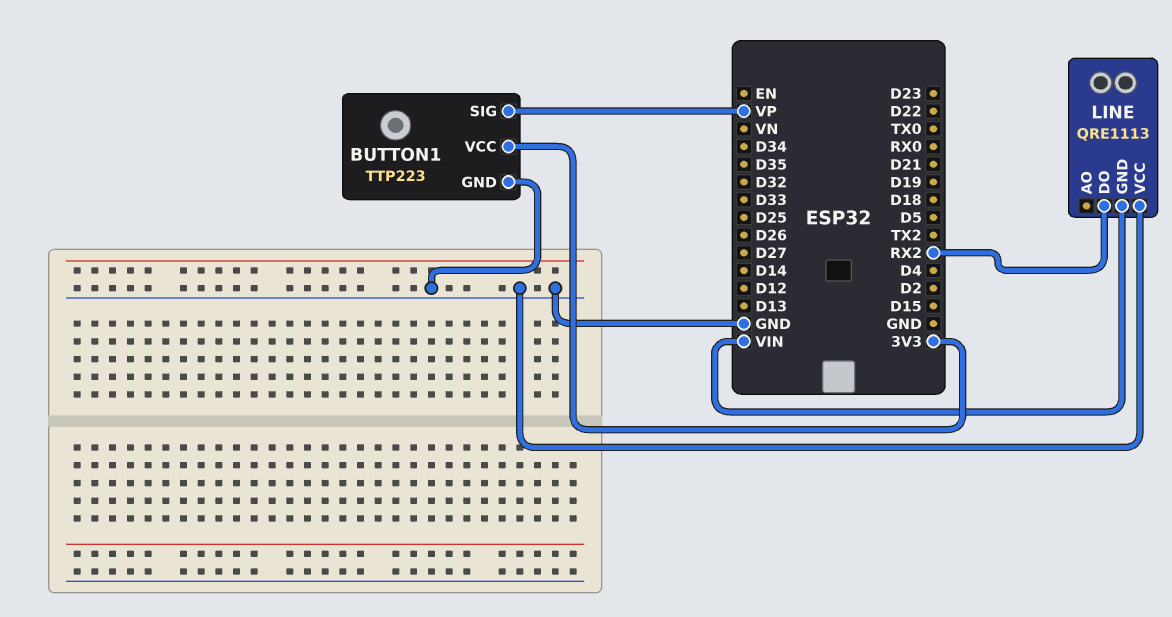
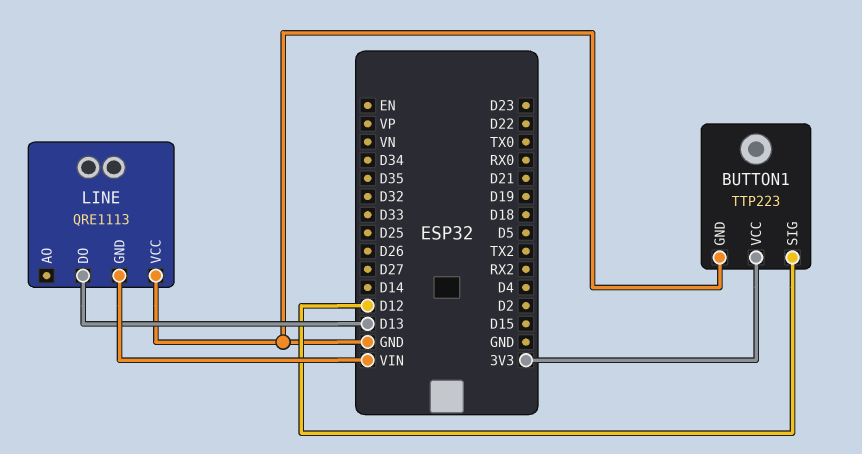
BUTTON1 pin SIG: VP -> D12
LINE pin DO: RX2 -> D13

